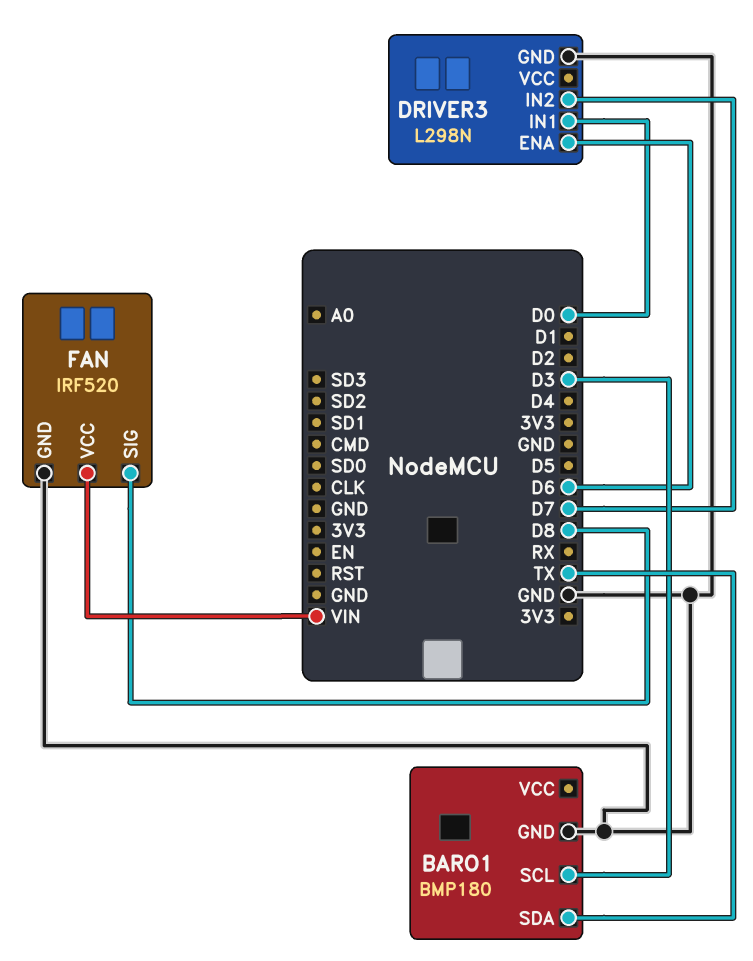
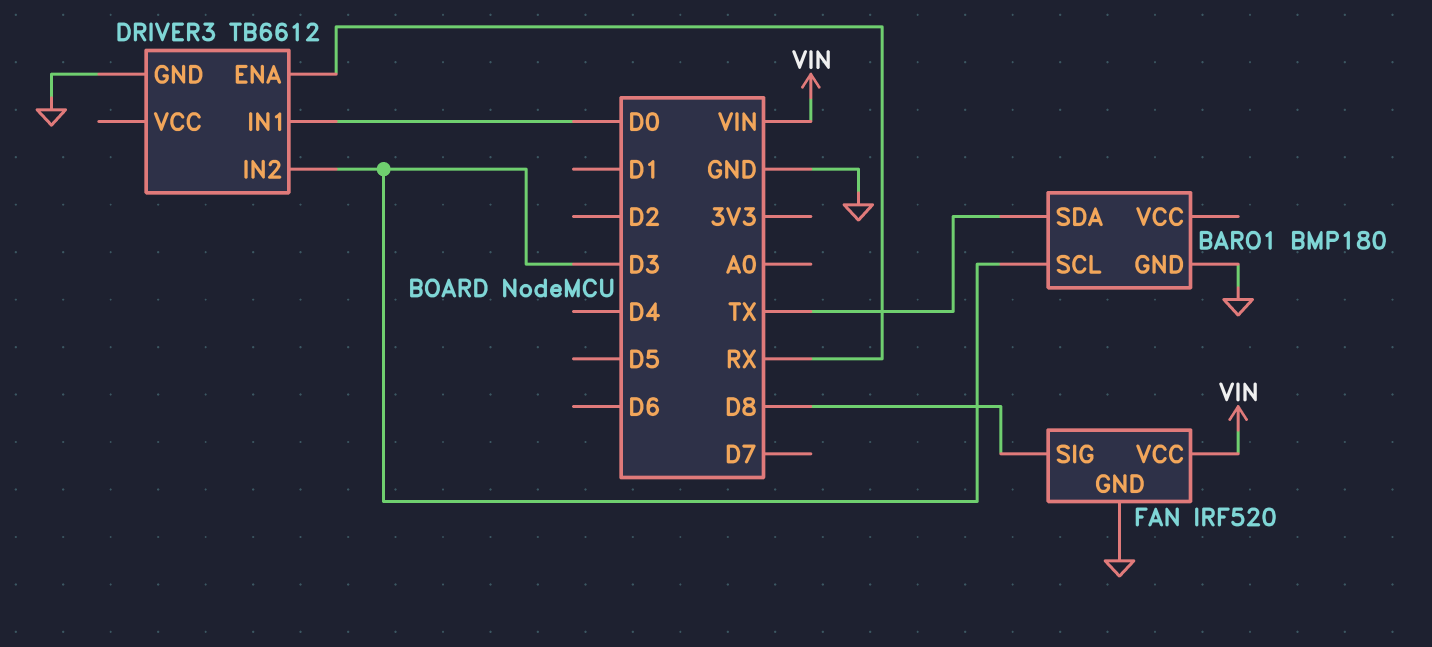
DRIVER3: L298N -> TB6612
DRIVER3 pin ENA: D6 -> RX
DRIVER3 pin IN2: D7 -> D3

